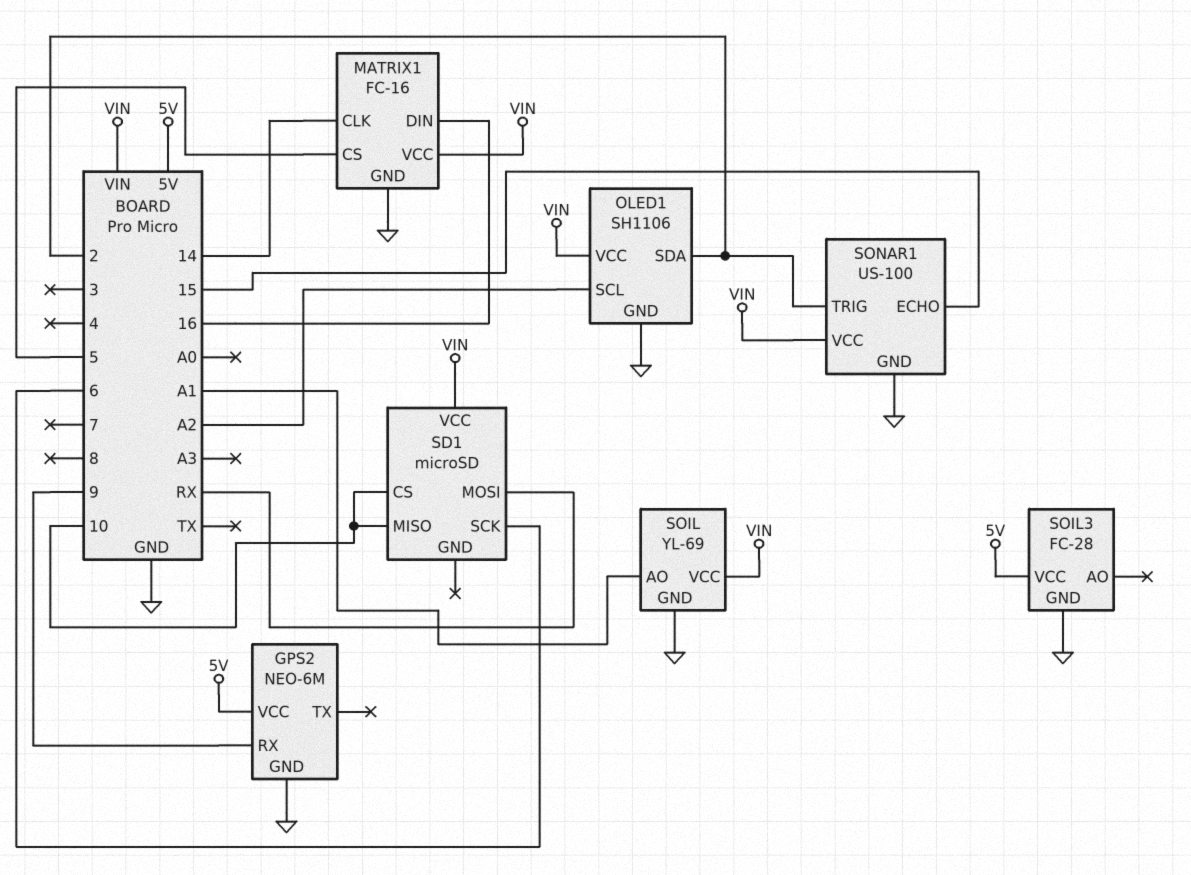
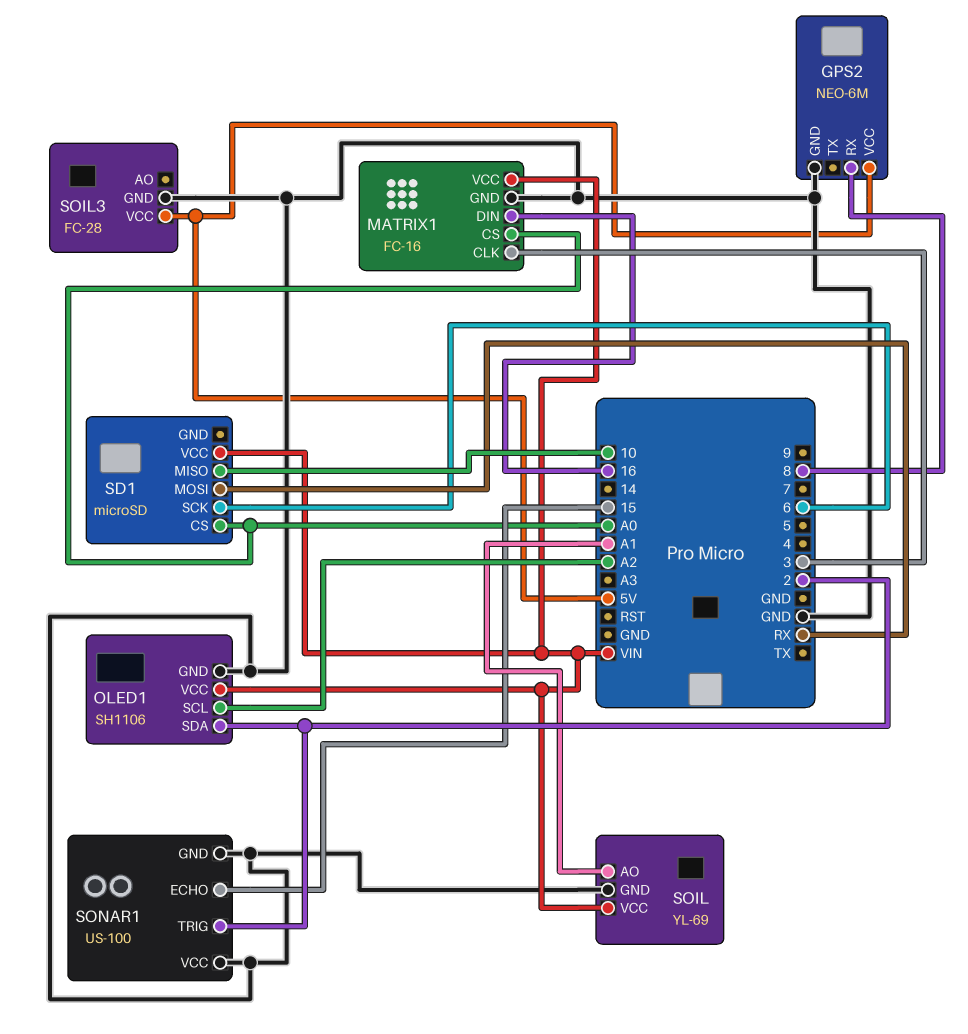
GPS2 pin RX: 9 -> 8
MATRIX1 pin CLK: 14 -> 3
MATRIX1 pin CS: 5 -> A0
SD1 pin CS: 10 -> A0
SONAR1 pin VCC: VIN -> GND

